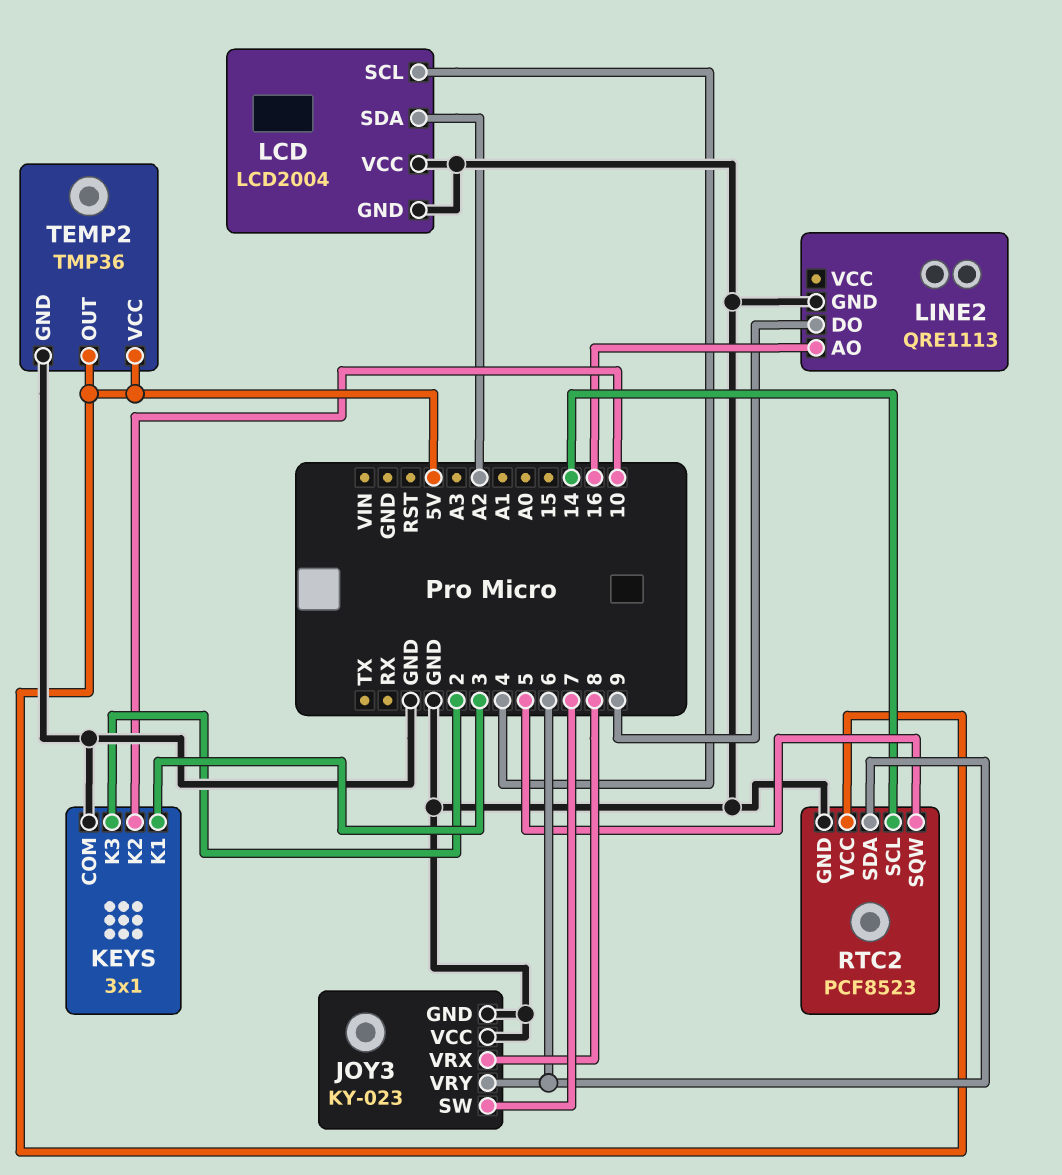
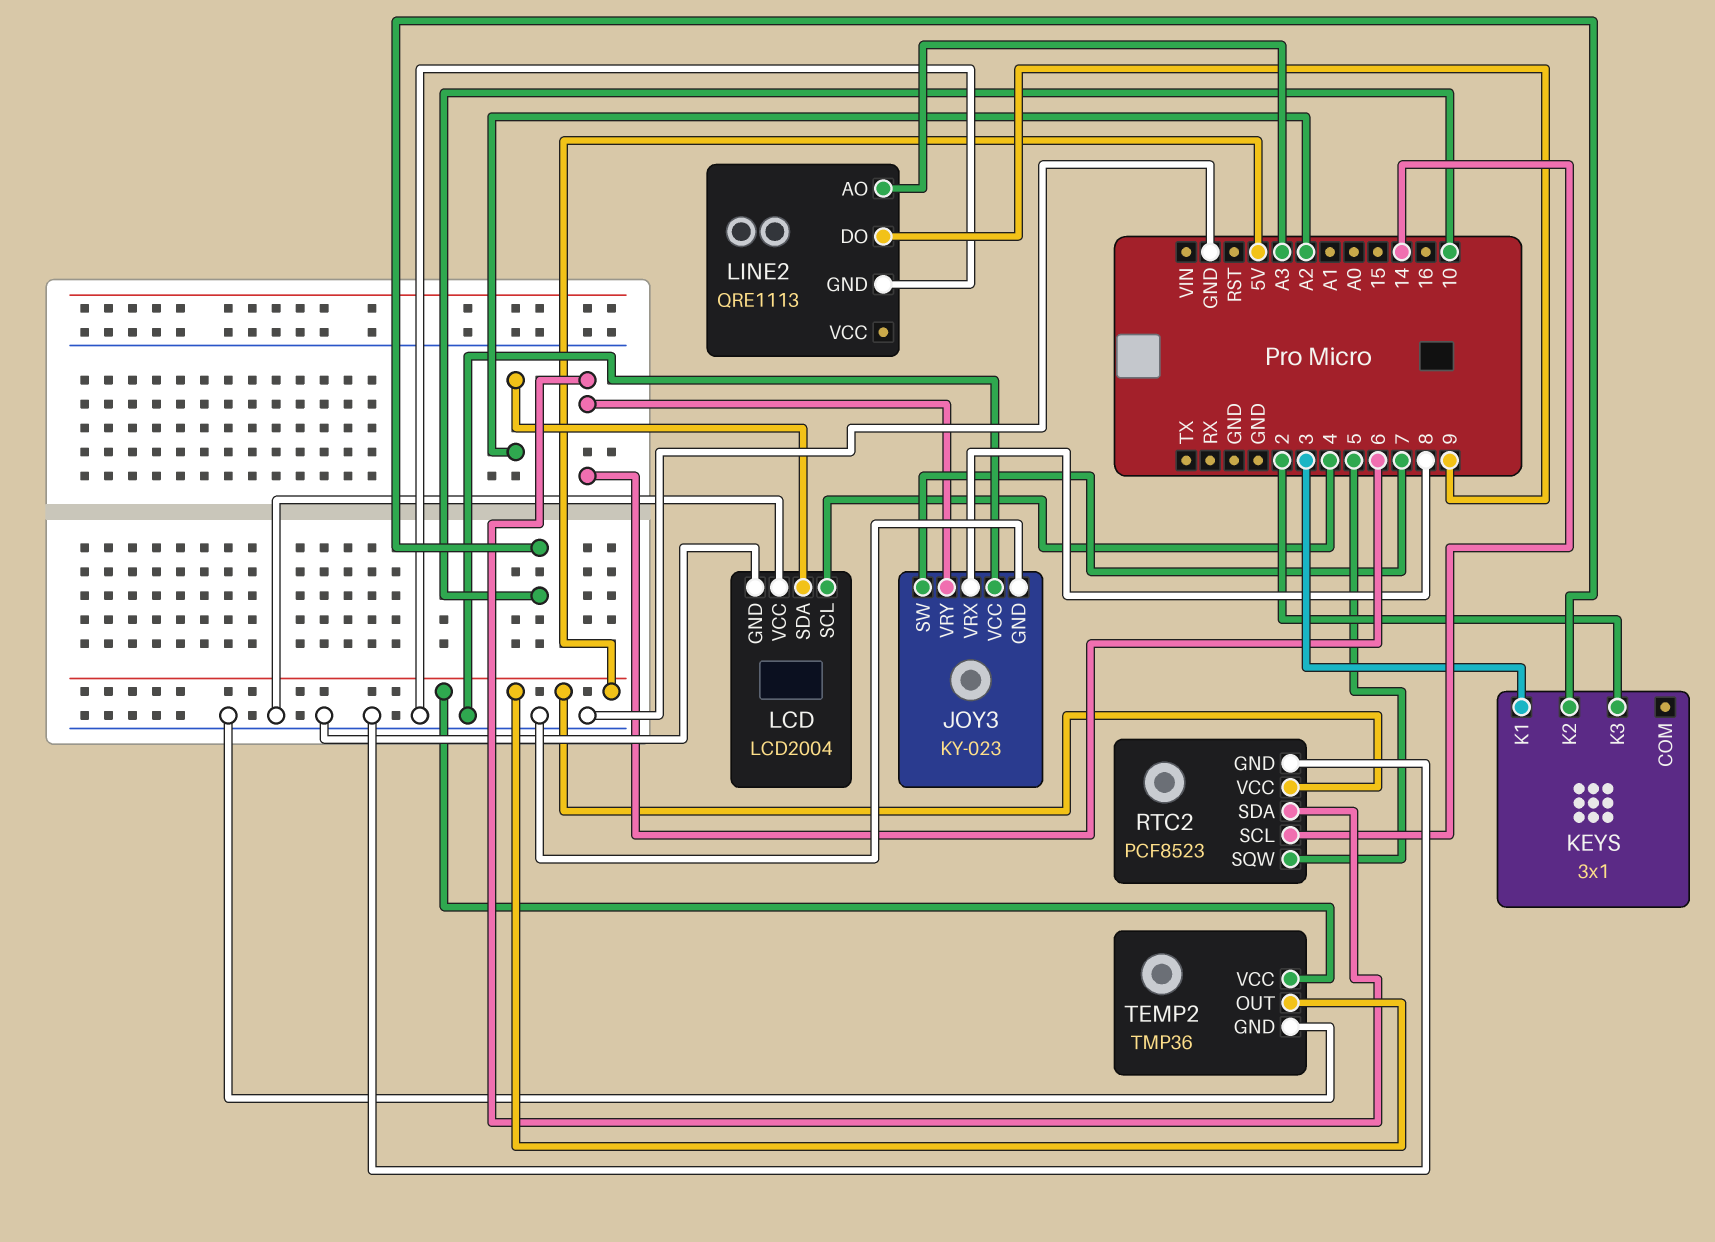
KEYS pin COM: GND -> none
LINE2 pin AO: 16 -> A3

